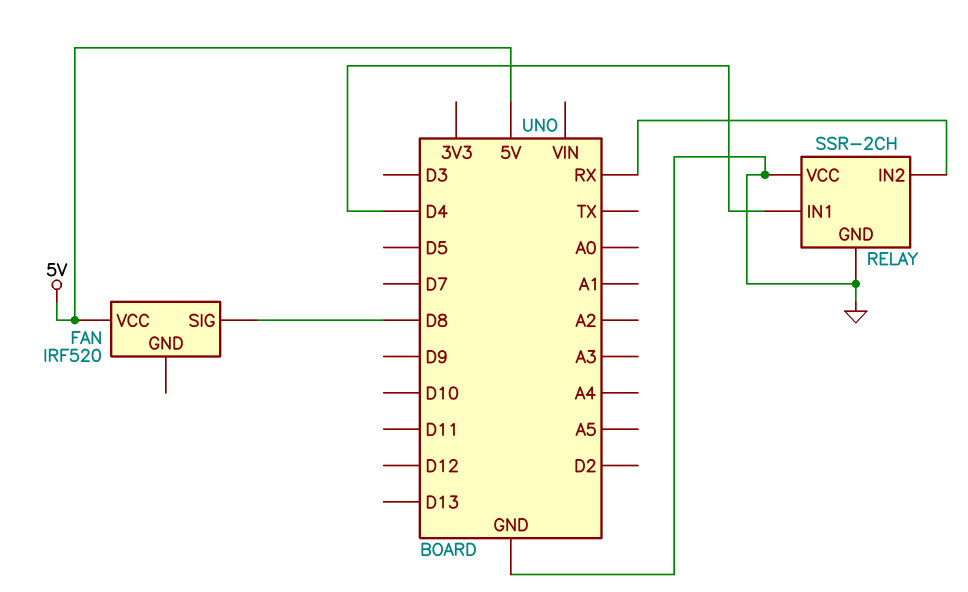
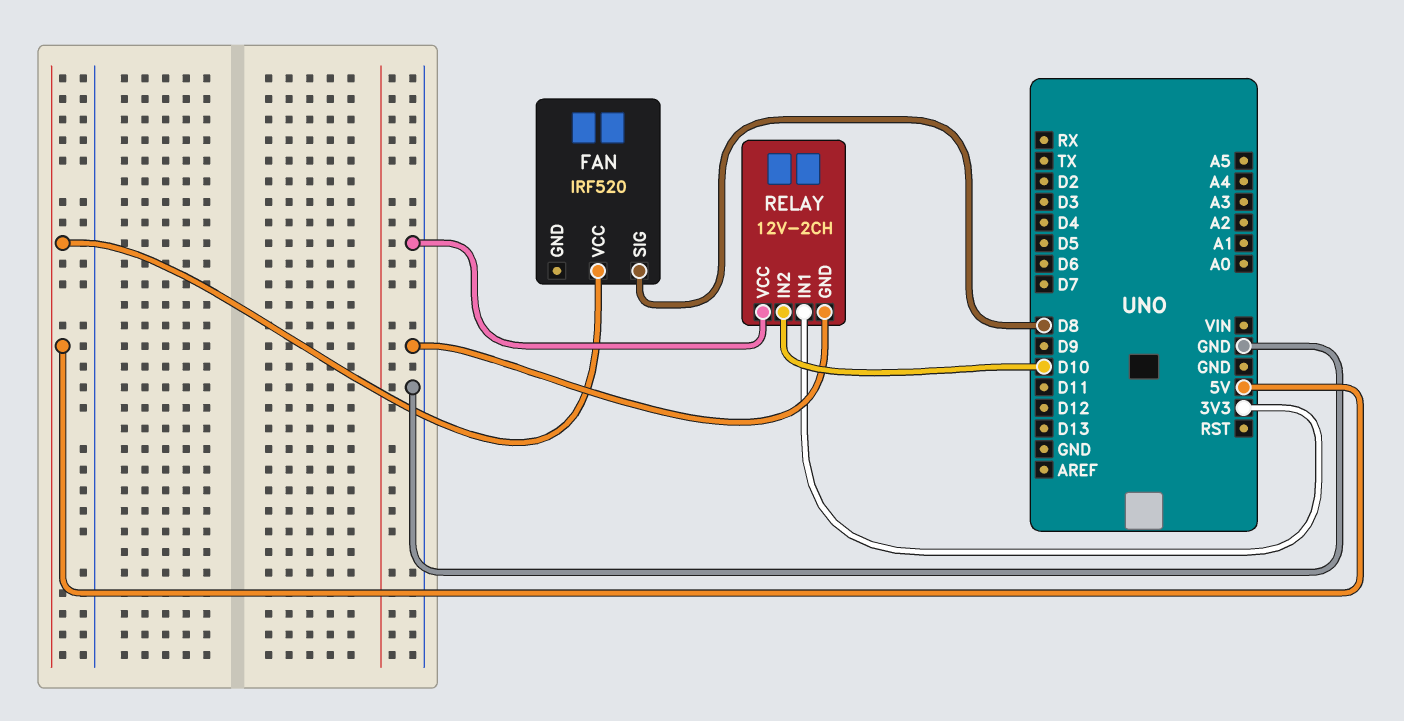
RELAY: SSR-2CH -> 12V-2CH
RELAY pin IN1: D4 -> 3V3
RELAY pin IN2: RX -> D10

